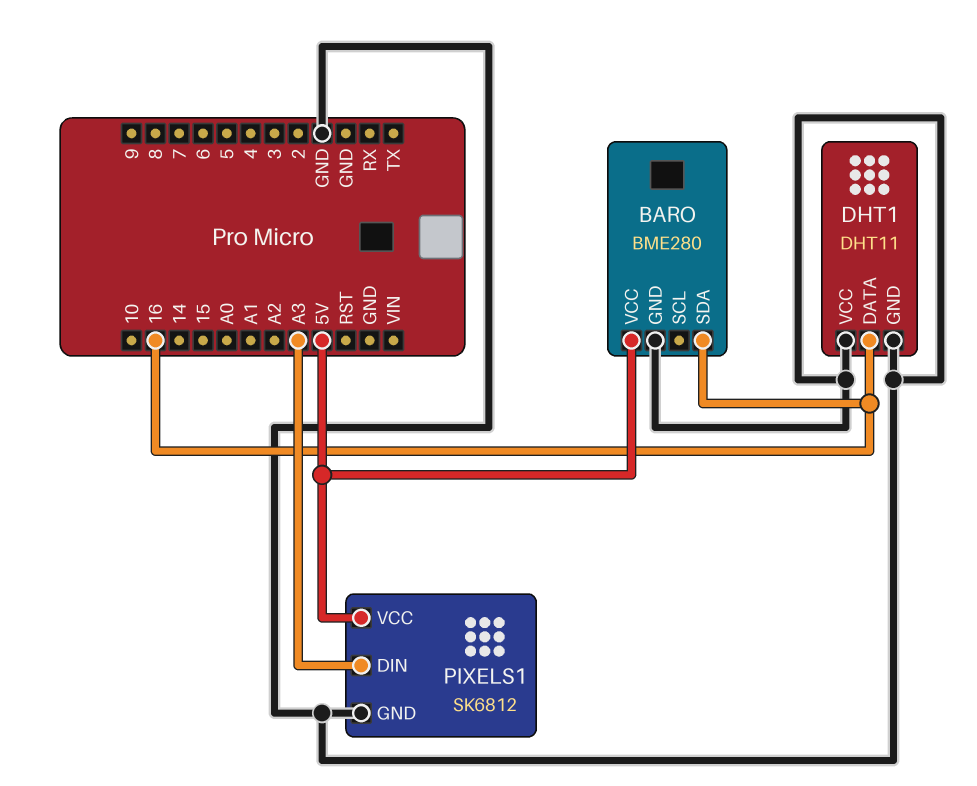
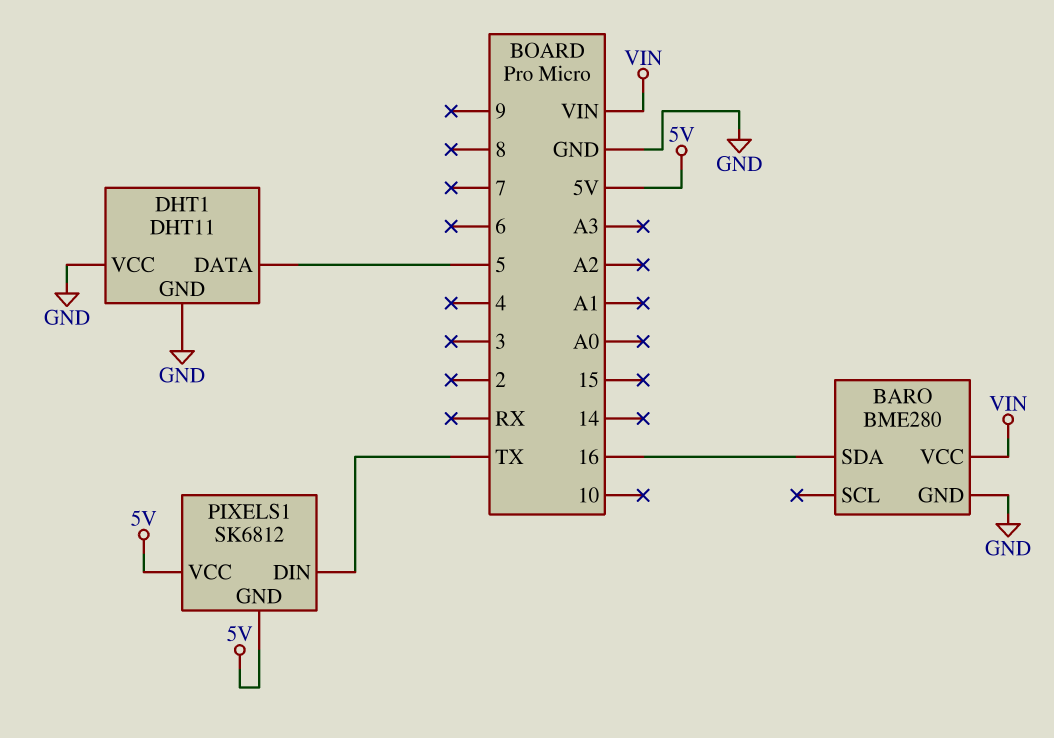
BARO pin VCC: 5V -> VIN
DHT1 pin DATA: 16 -> 5
PIXELS1 pin DIN: A3 -> TX
PIXELS1 pin GND: GND -> 5V

